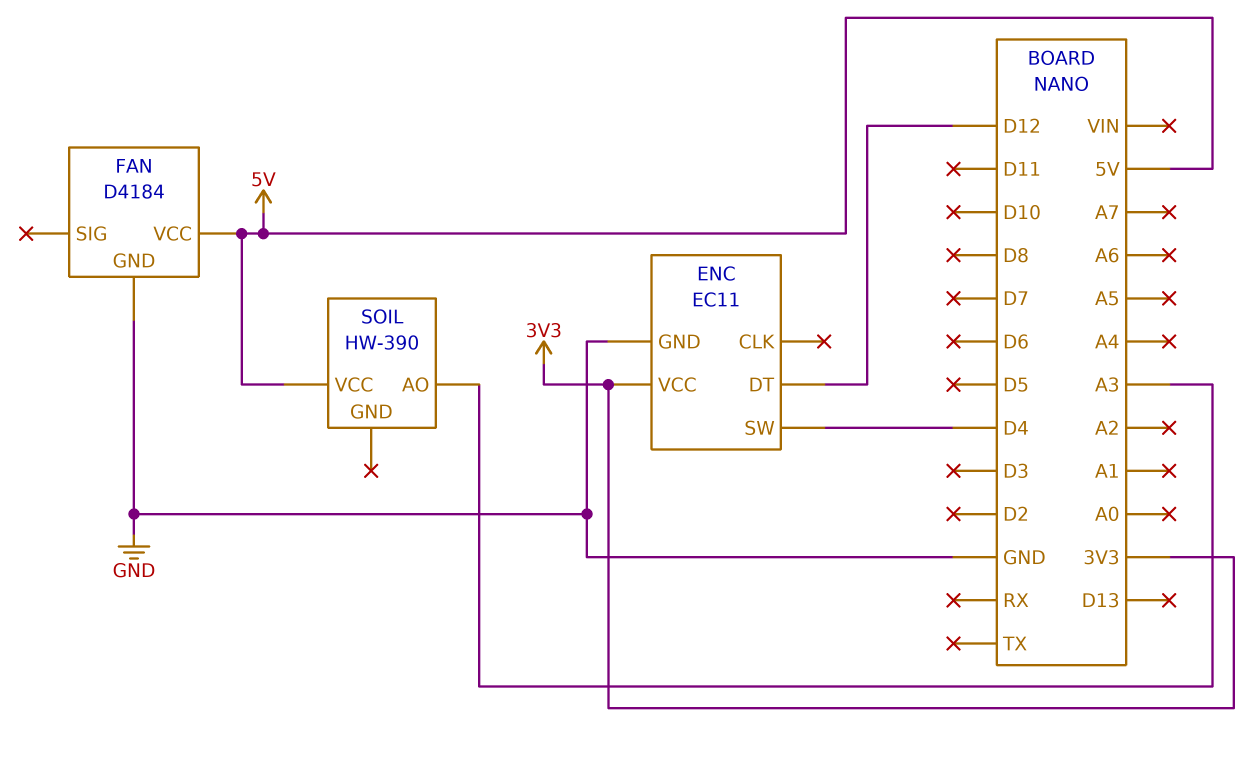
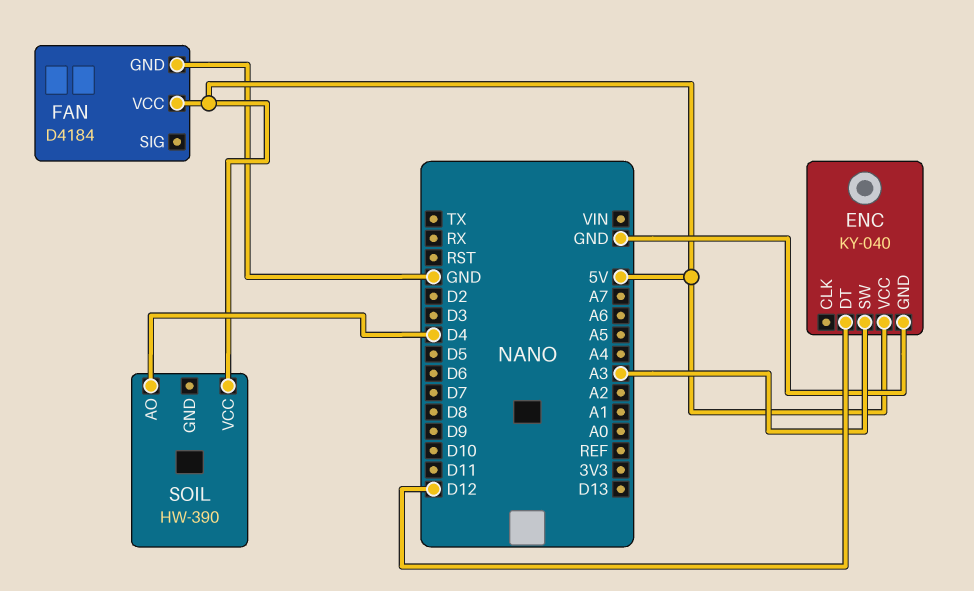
ENC: EC11 -> KY-040
ENC pin SW: D4 -> A3
ENC pin VCC: 3V3 -> 5V
SOIL pin AO: A3 -> D4

